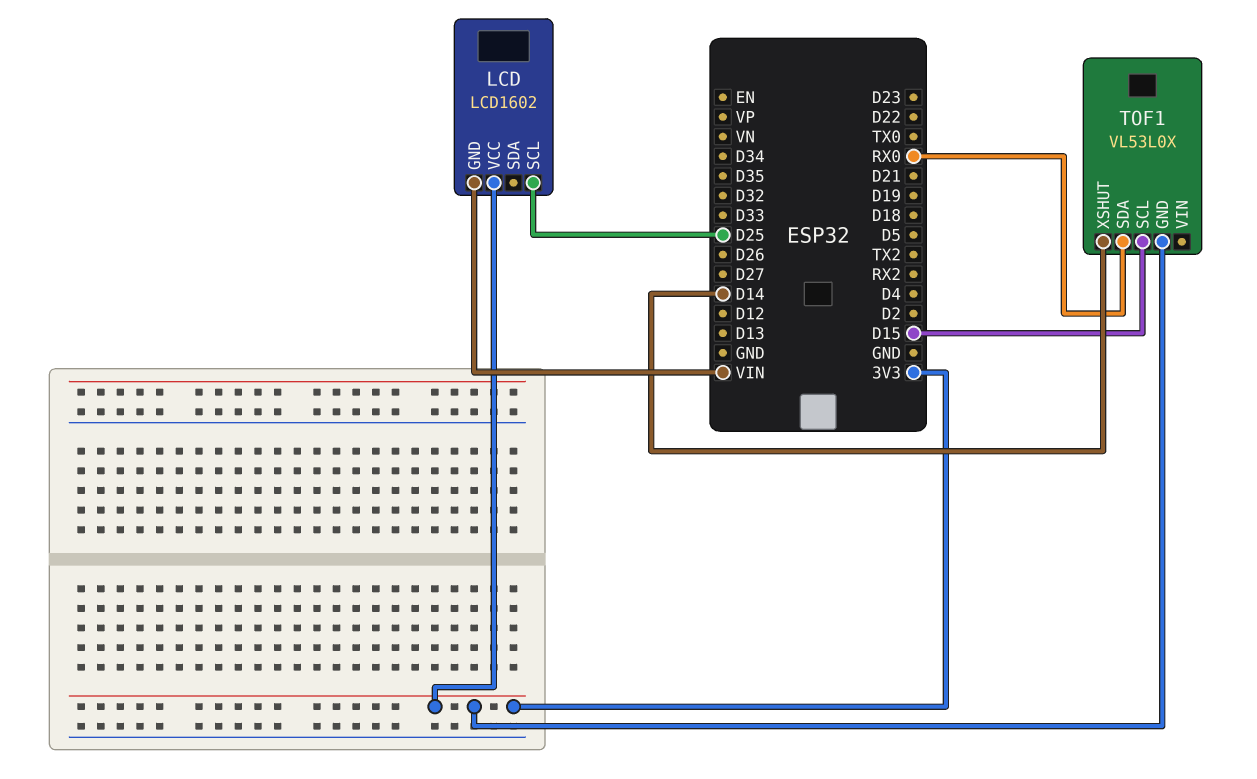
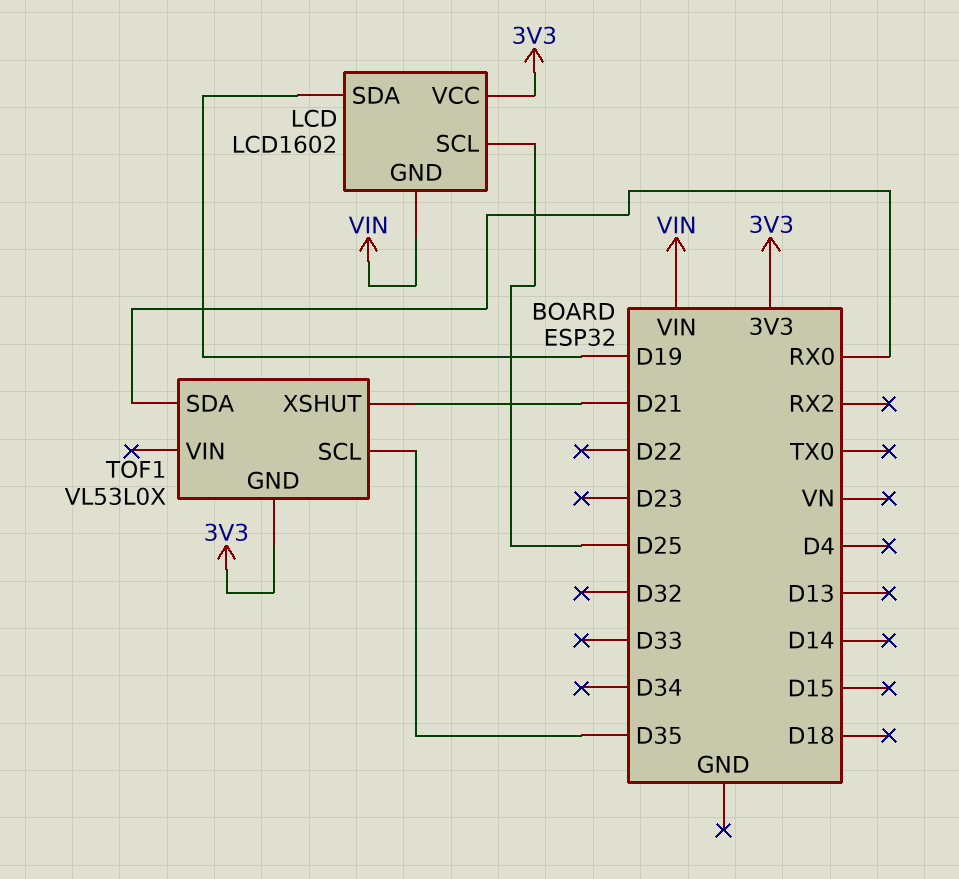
LCD pin SDA: none -> D19
TOF1 pin SCL: D15 -> D35
TOF1 pin XSHUT: D14 -> D21

